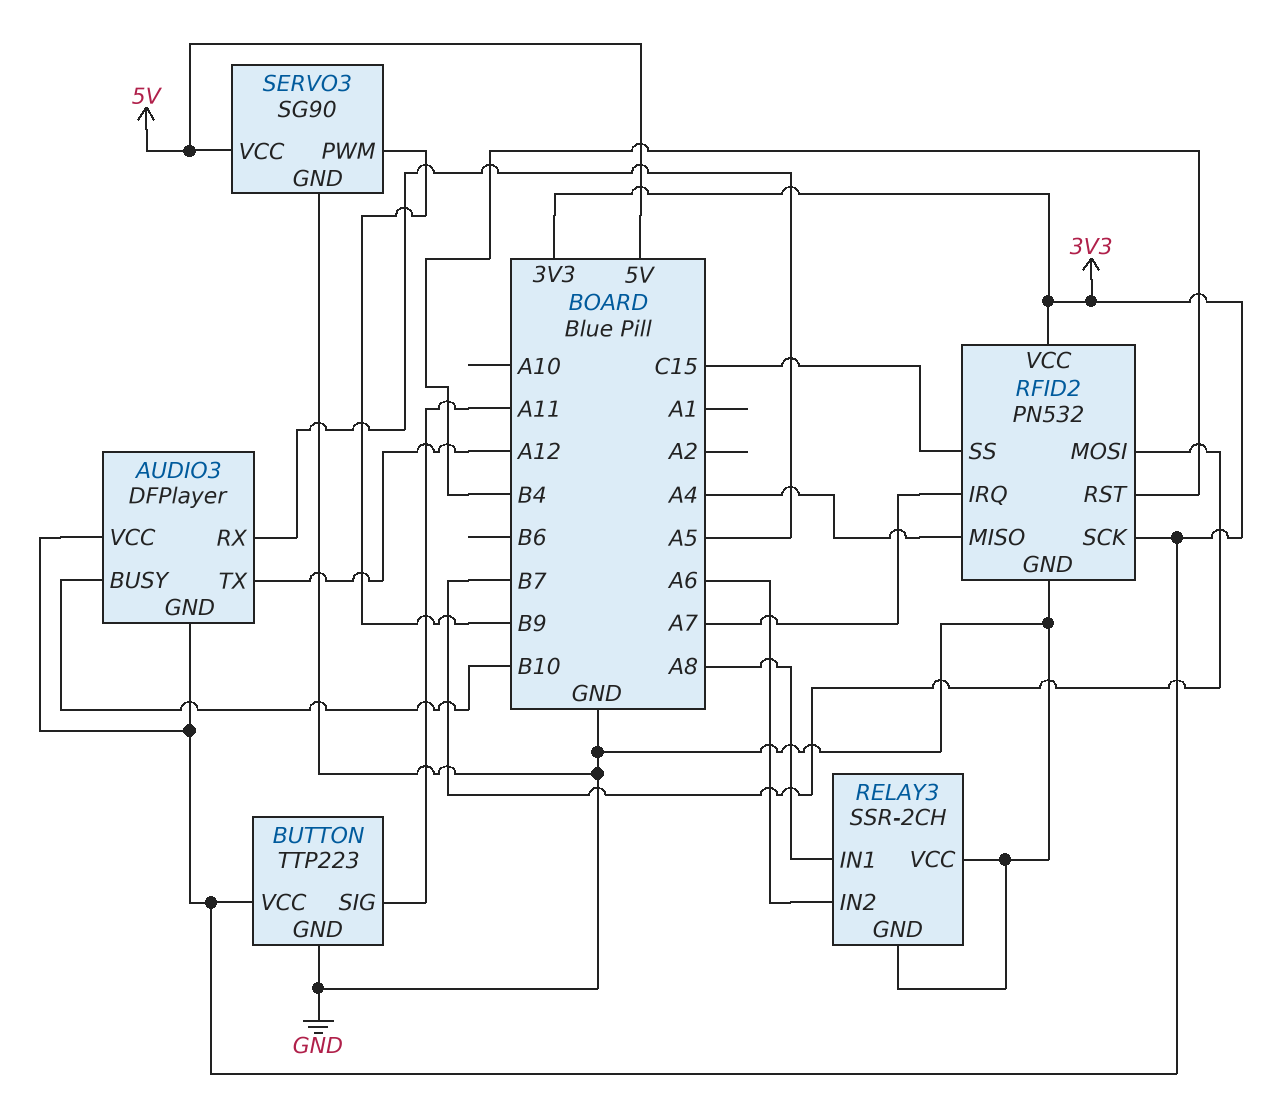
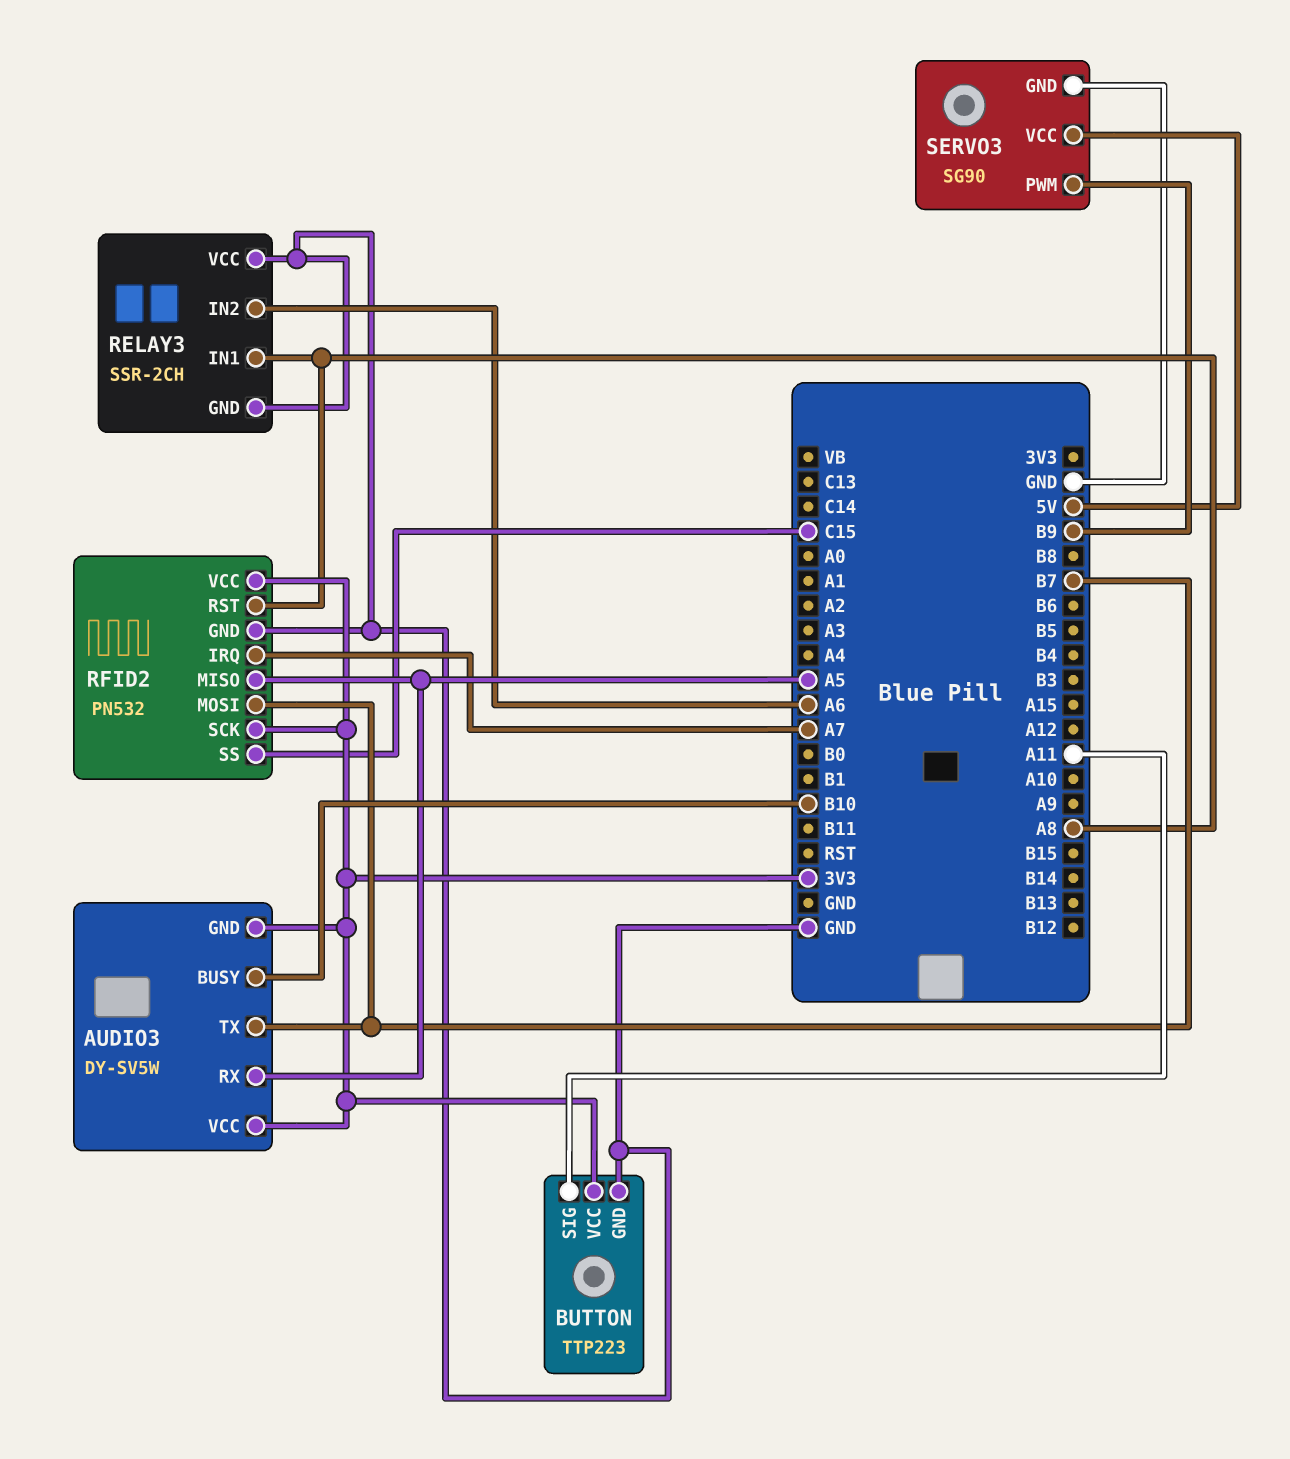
AUDIO3: DFPlayer -> DY-SV5W
AUDIO3 pin TX: A12 -> B7
RFID2 pin MISO: A4 -> A5
RFID2 pin RST: B4 -> A8

